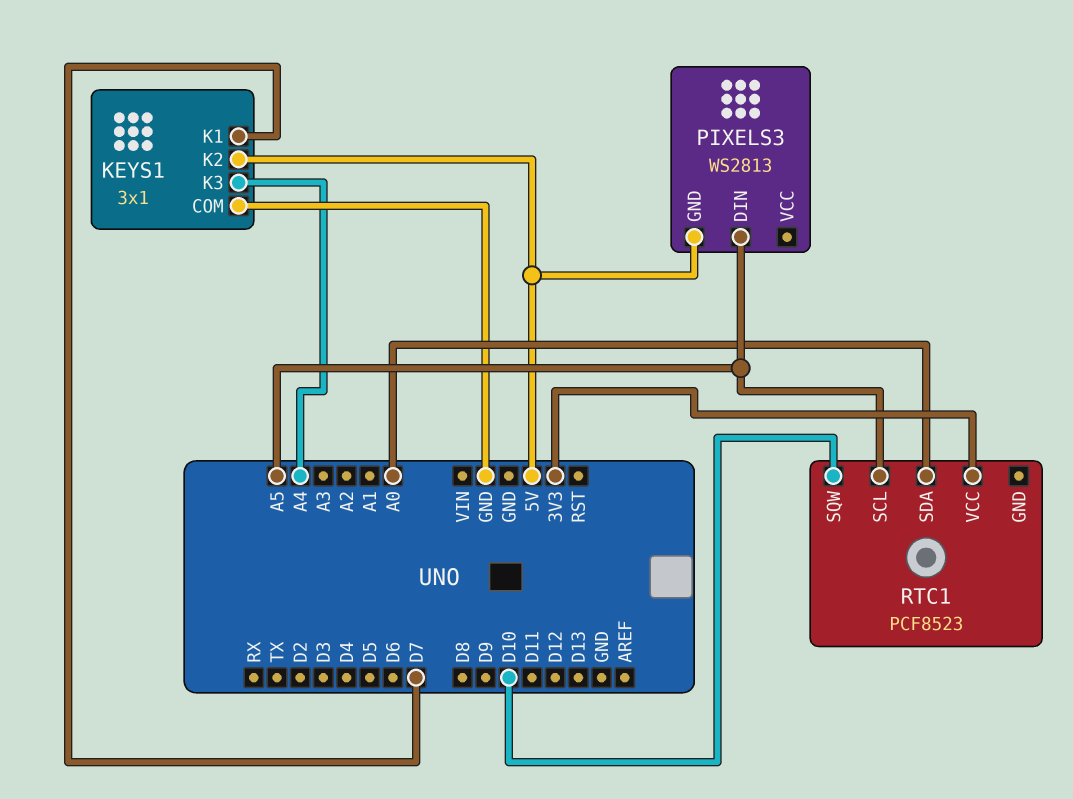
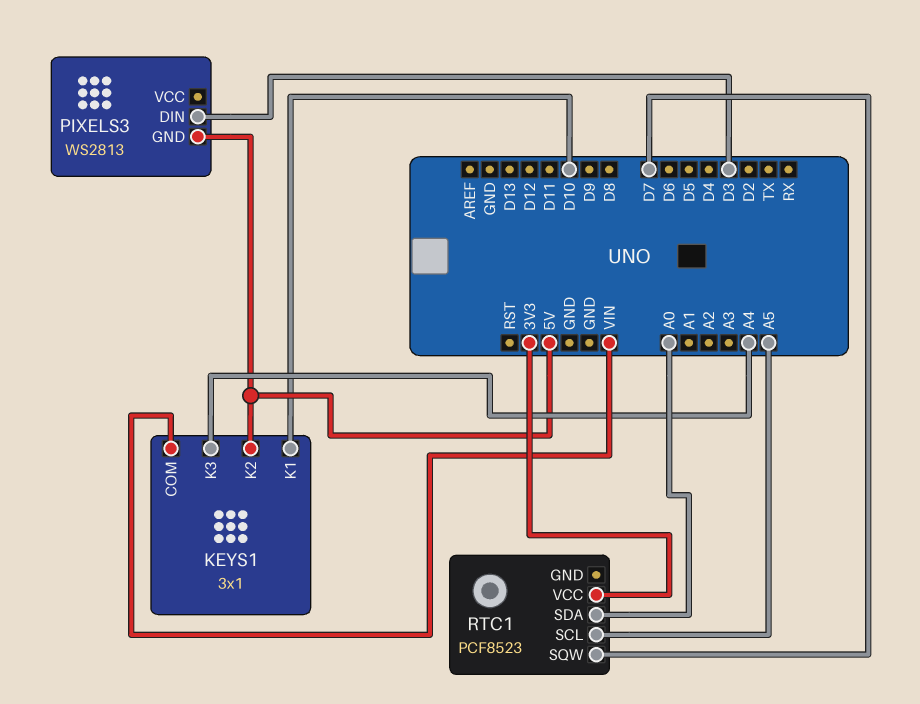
KEYS1 pin COM: GND -> VIN
KEYS1 pin K1: D7 -> D10
PIXELS3 pin DIN: A5 -> D3
RTC1 pin SQW: D10 -> D7

